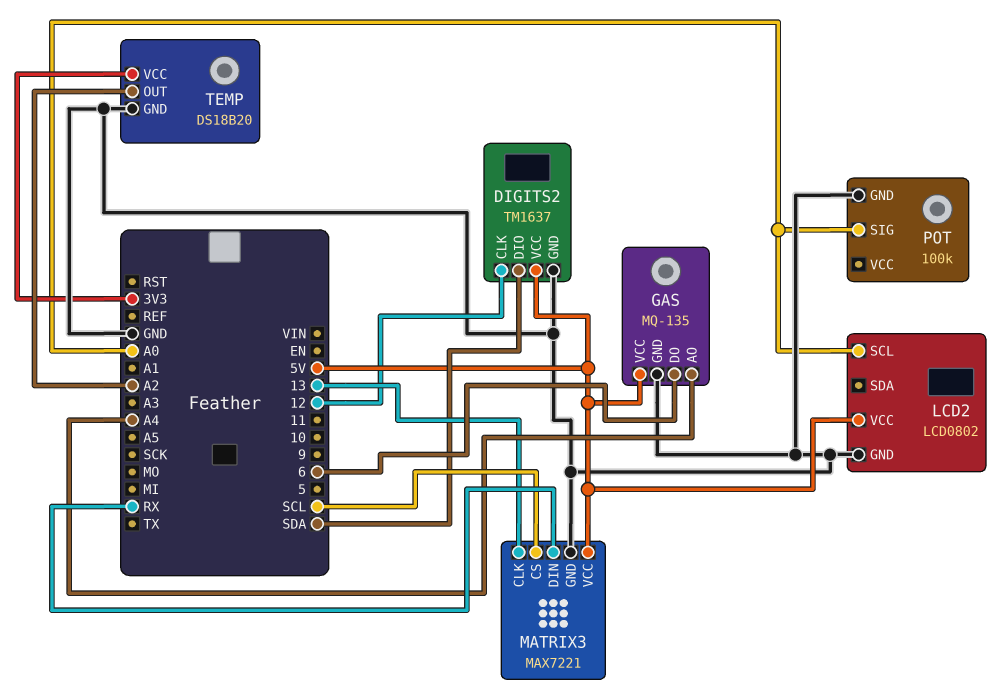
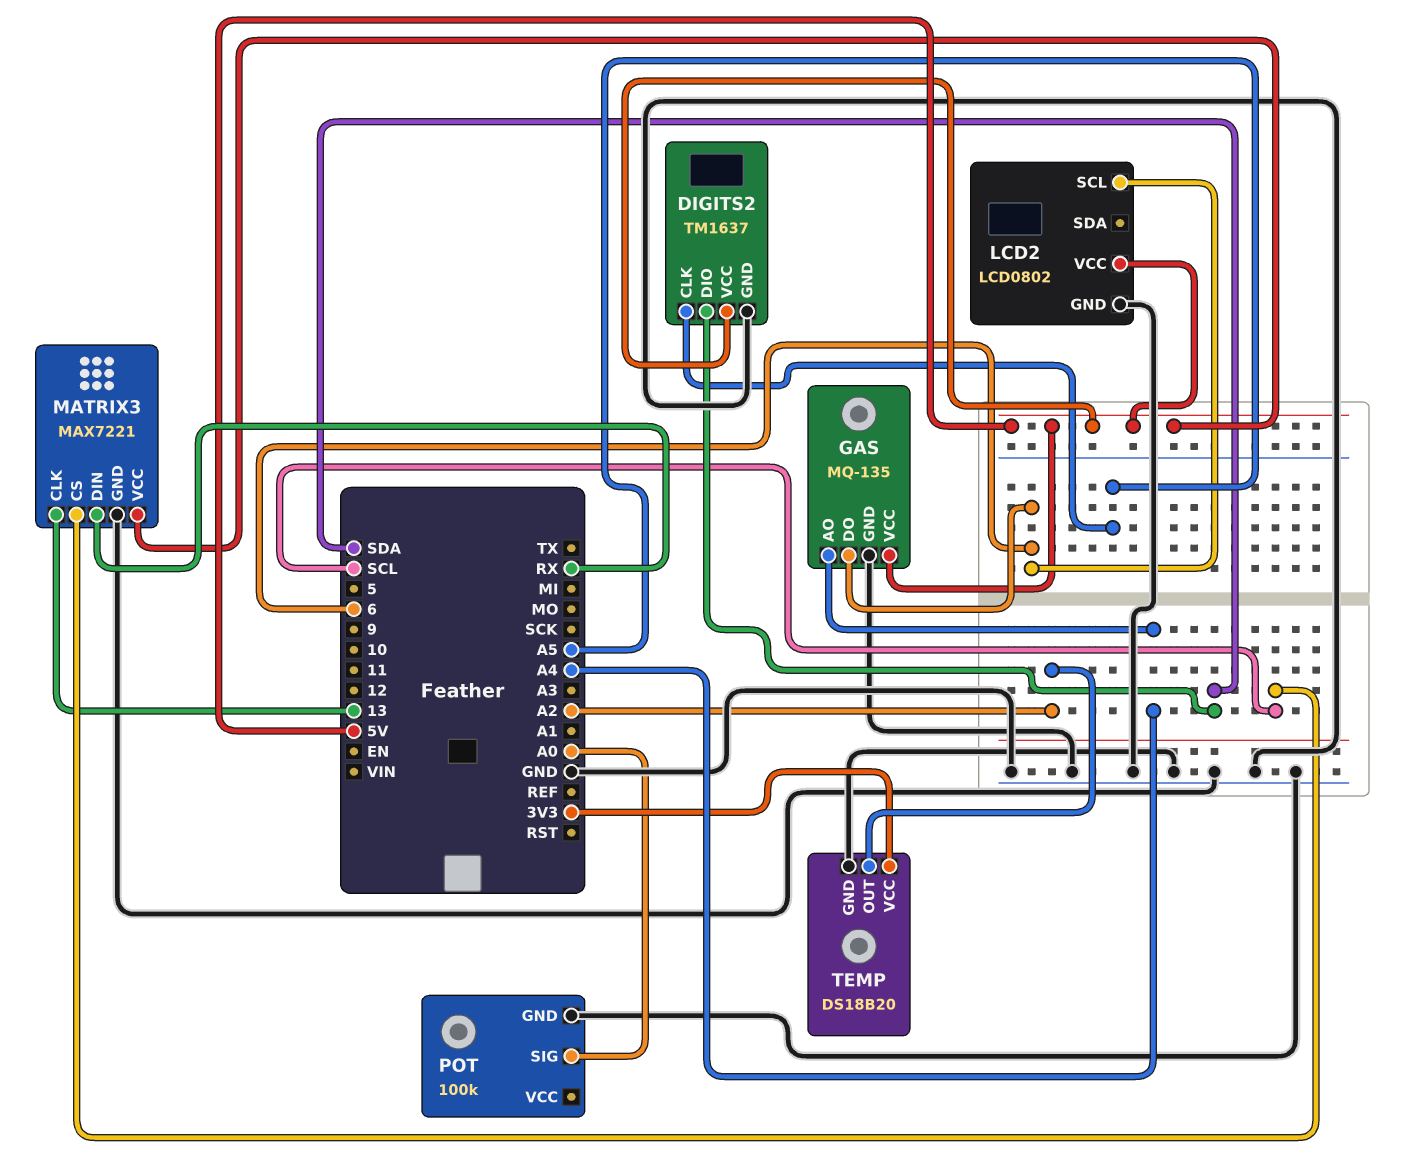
DIGITS2 pin CLK: 12 -> A5
LCD2 pin SCL: A0 -> 6

